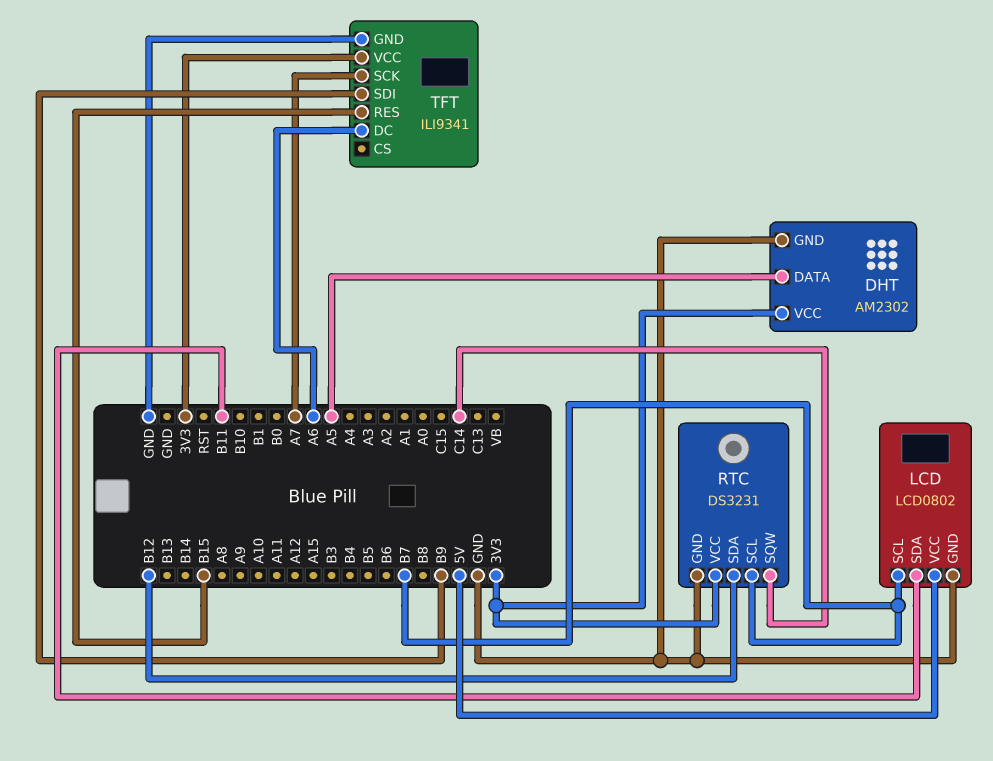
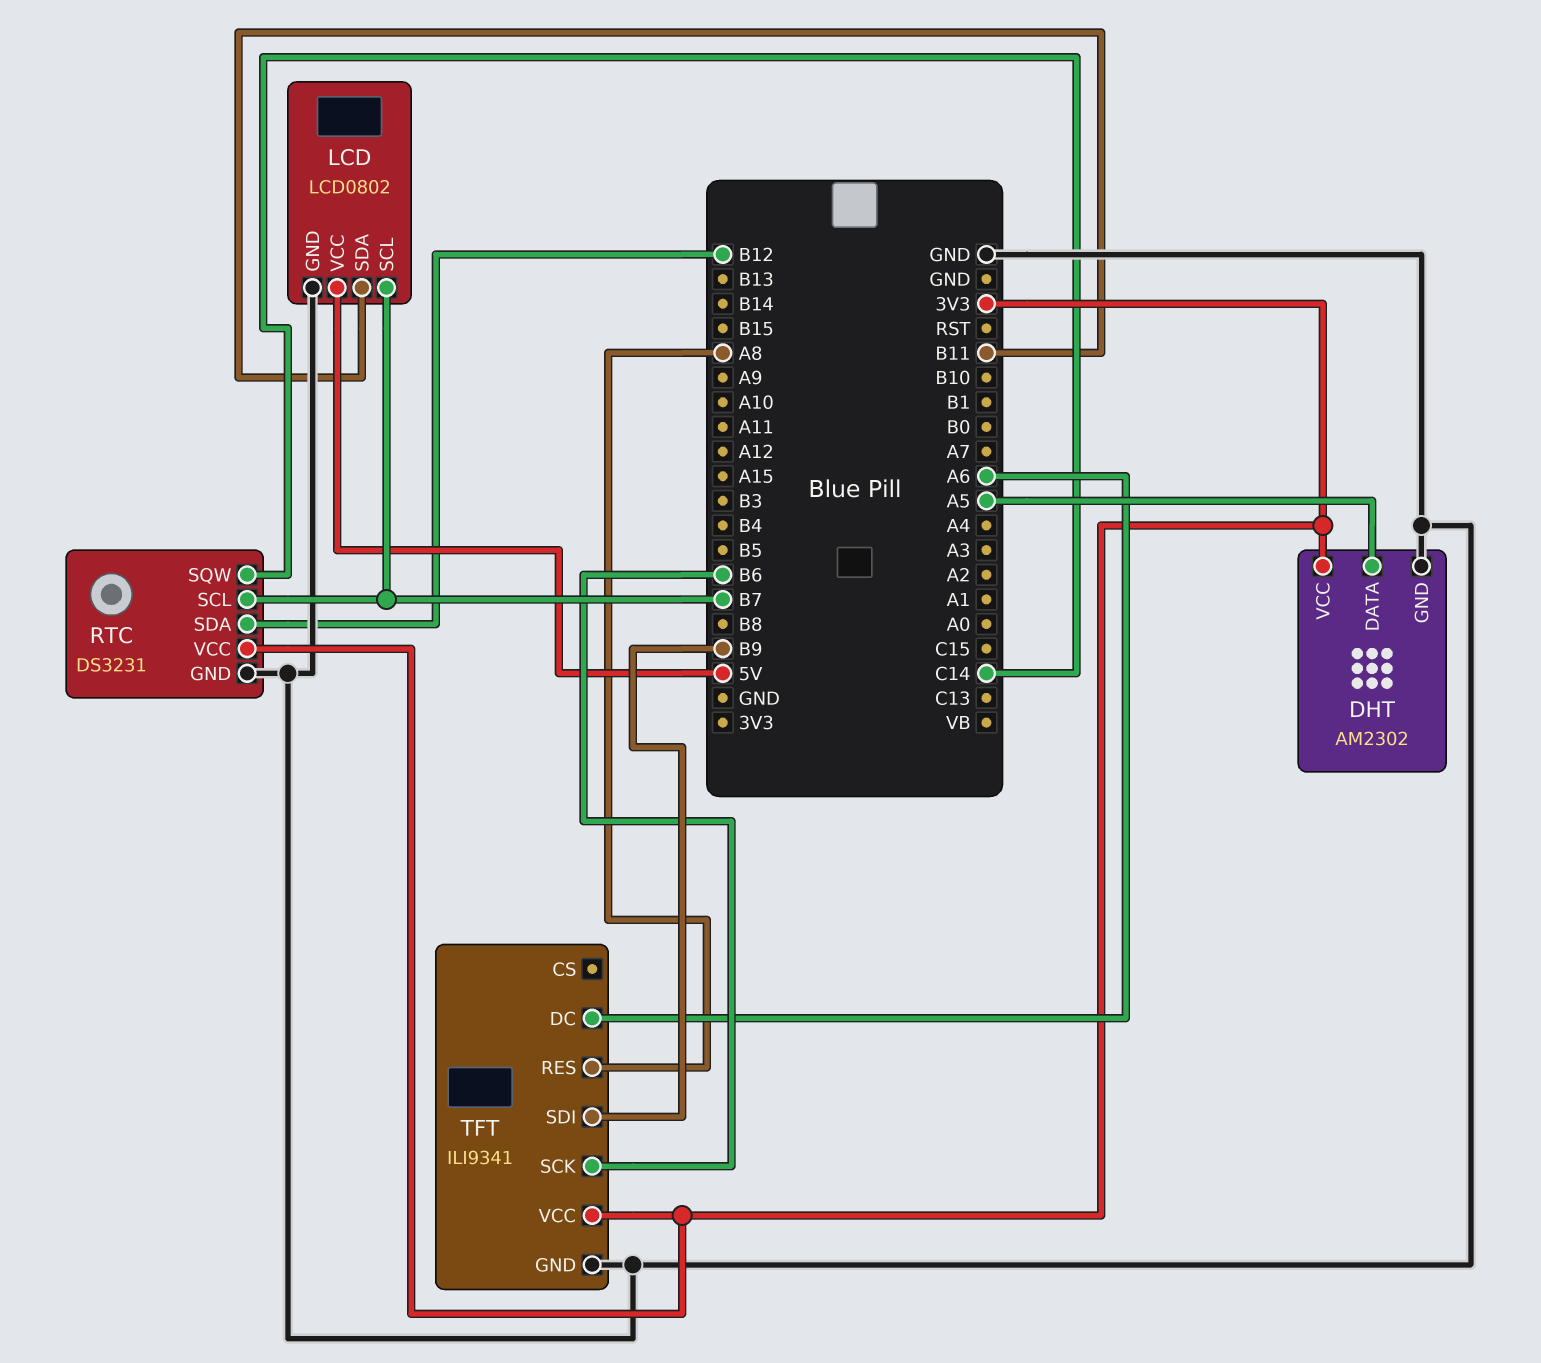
TFT pin RES: B15 -> A8
TFT pin SCK: A7 -> B6

